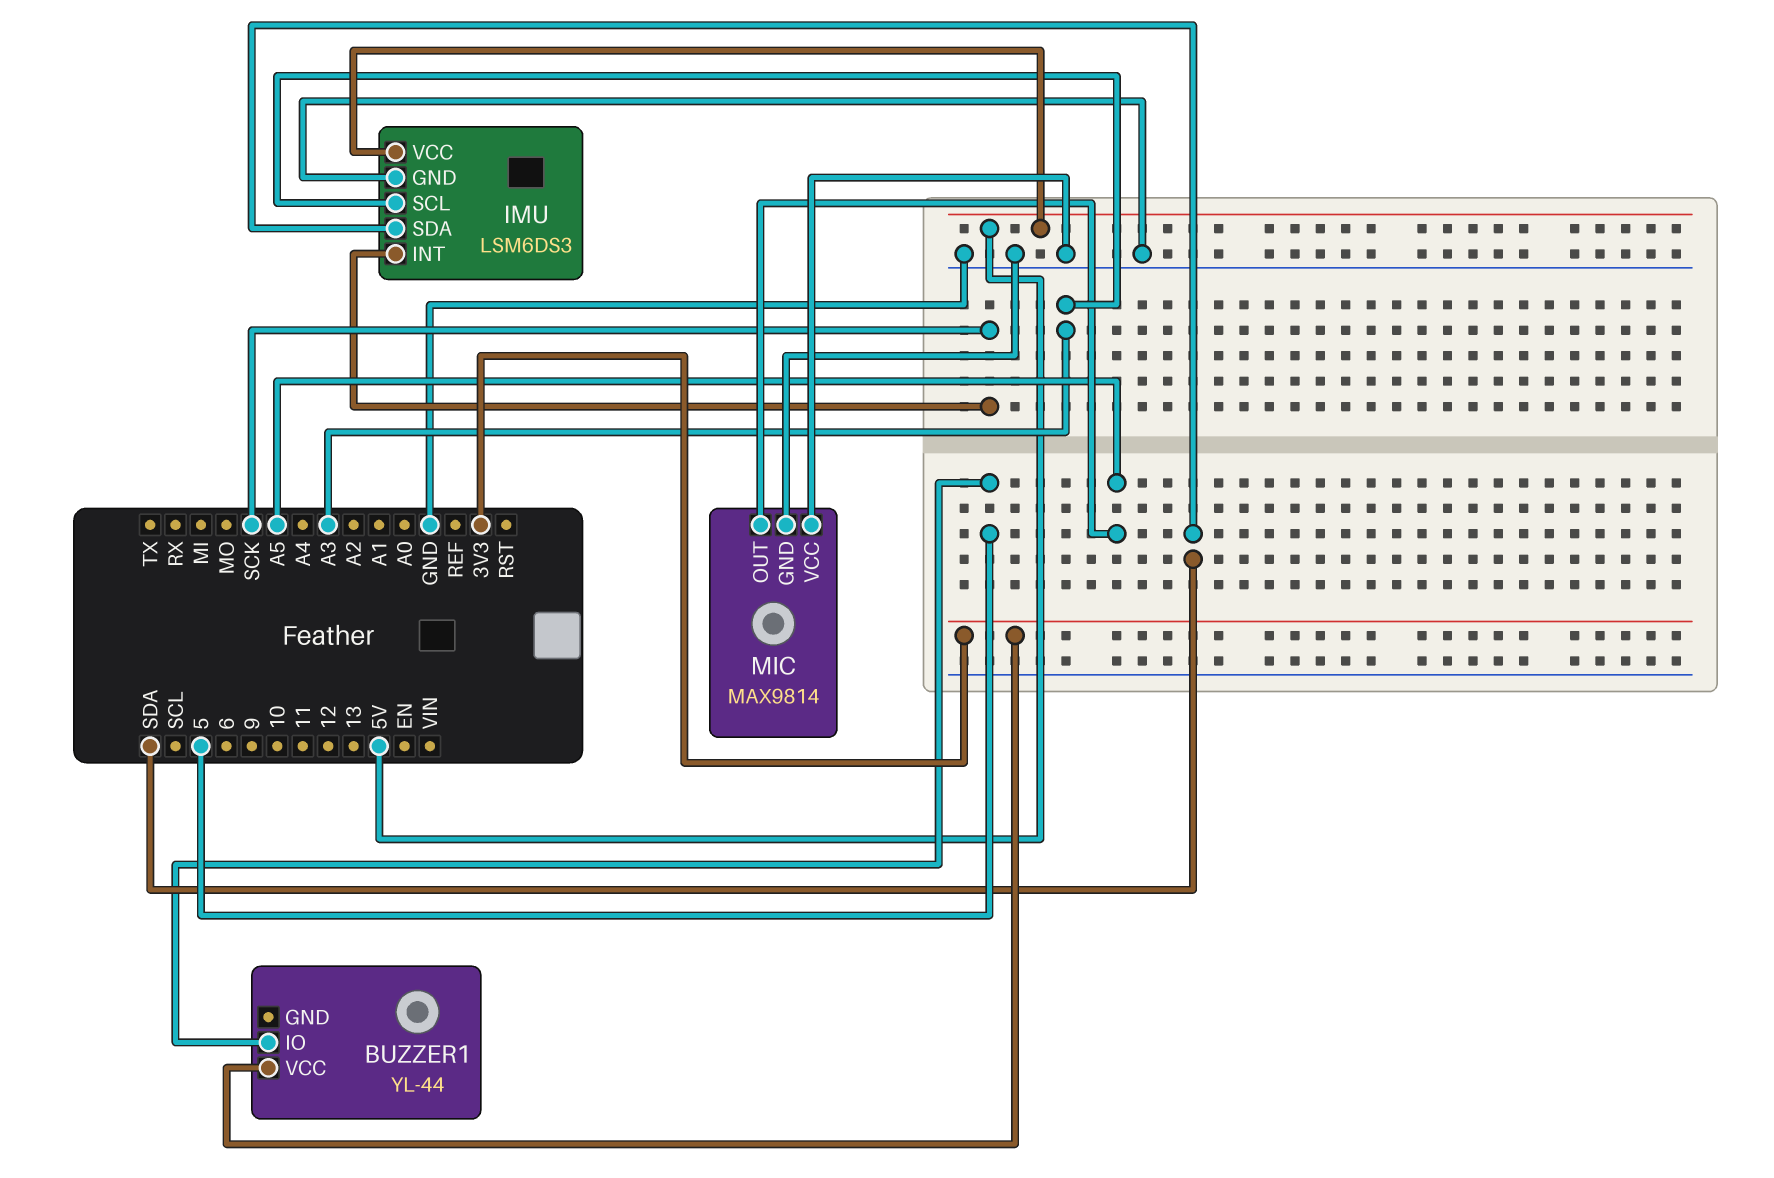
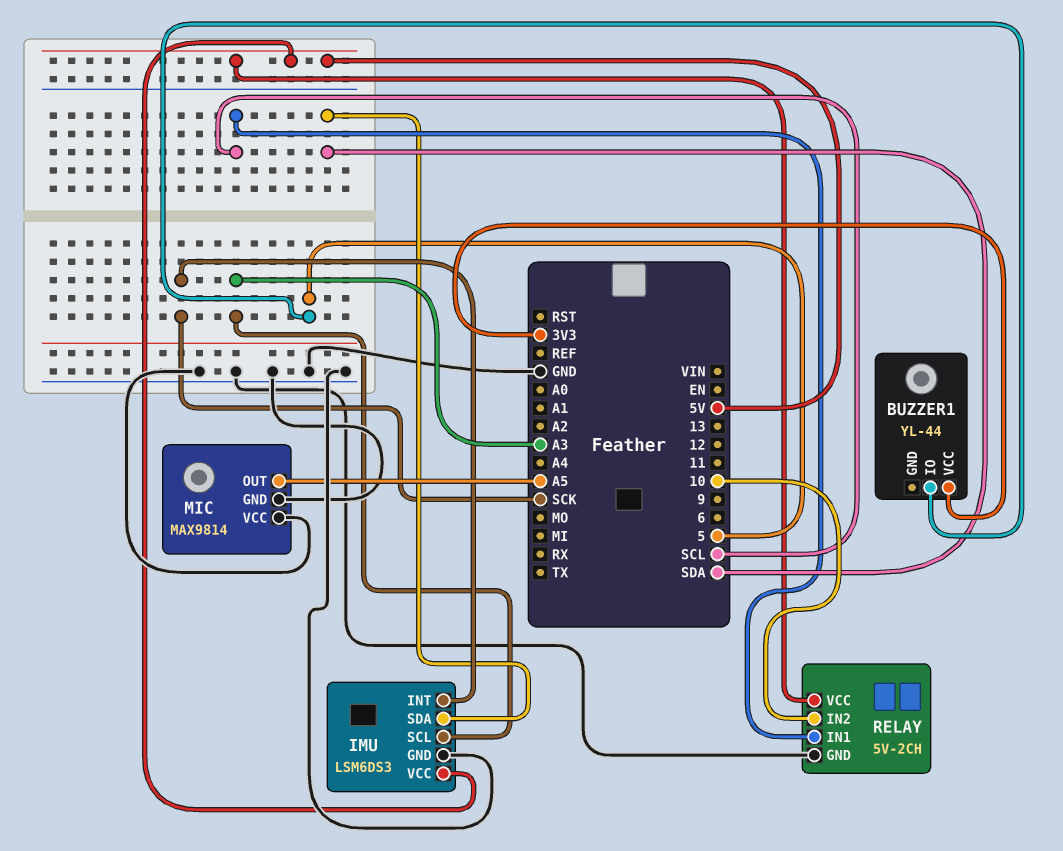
RELAY: none -> 5V-2CH
RELAY pin GND: none -> GND
RELAY pin IN1: none -> SCL
RELAY pin IN2: none -> 10
RELAY pin VCC: none -> 5V

